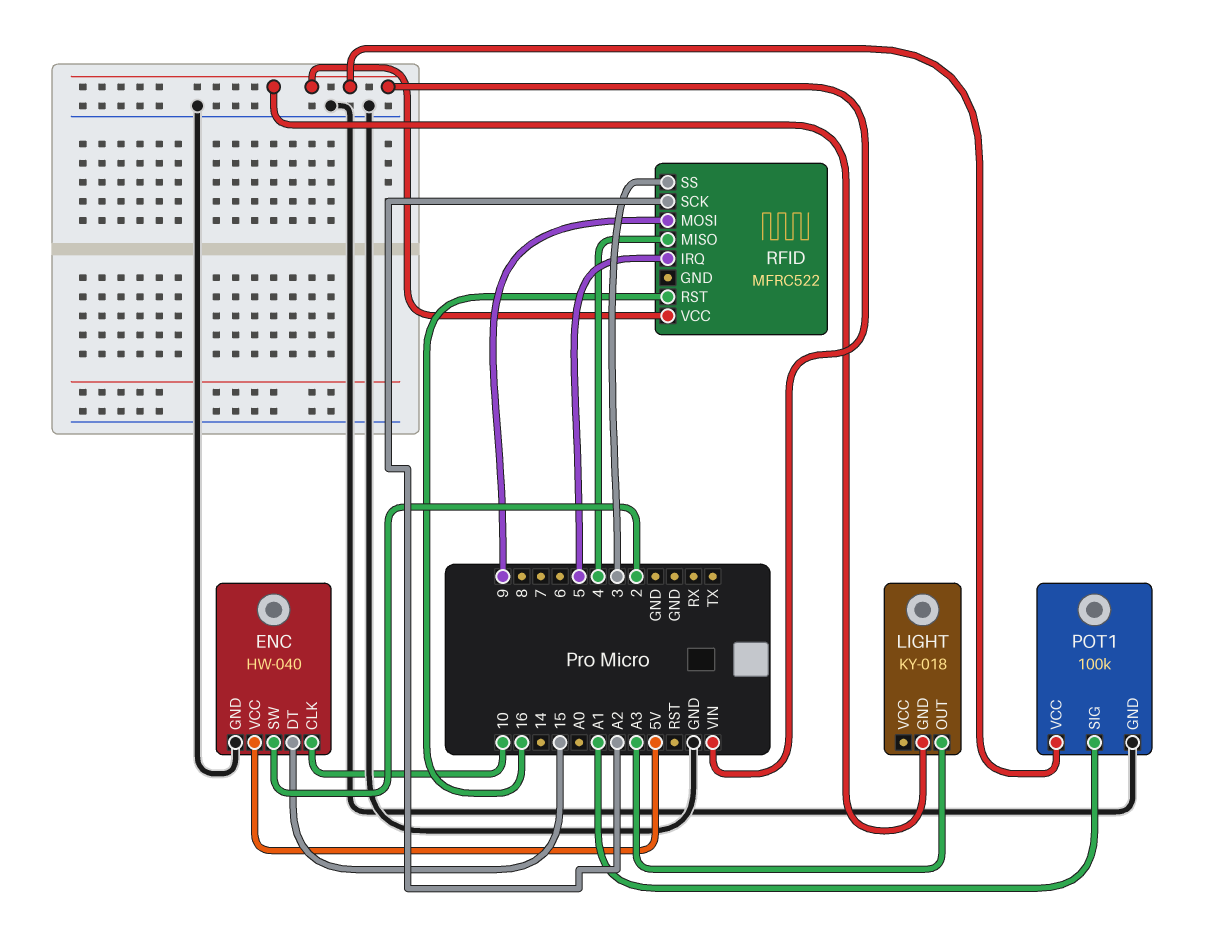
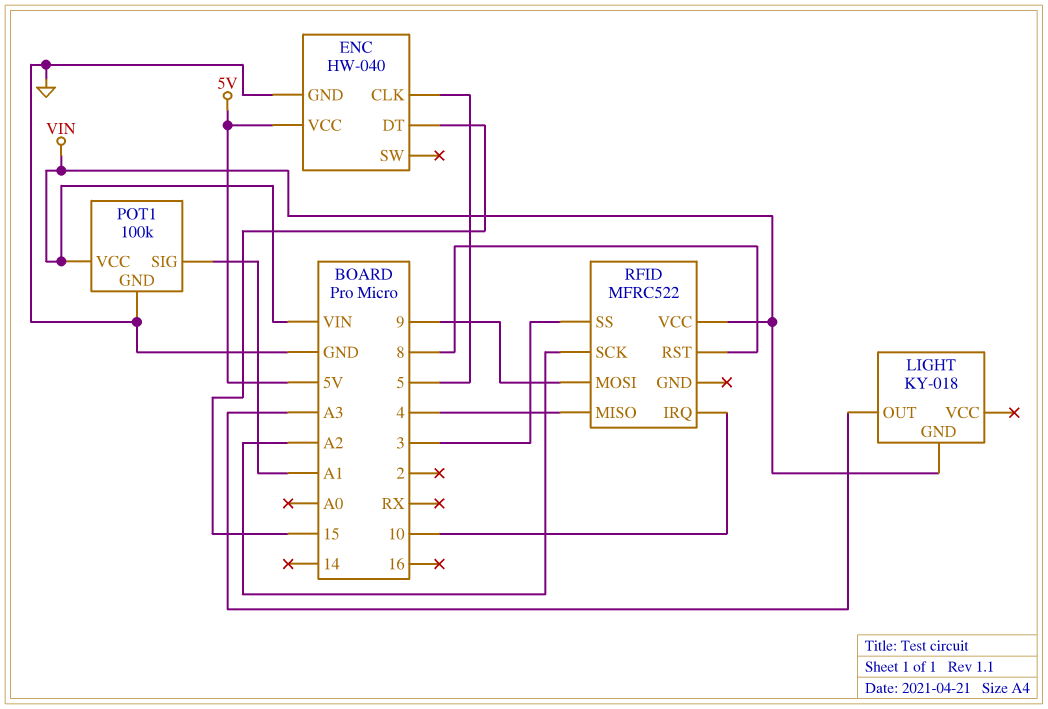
ENC pin CLK: 10 -> 5
ENC pin SW: 2 -> none
RFID pin IRQ: 5 -> 10
RFID pin RST: 16 -> 8

